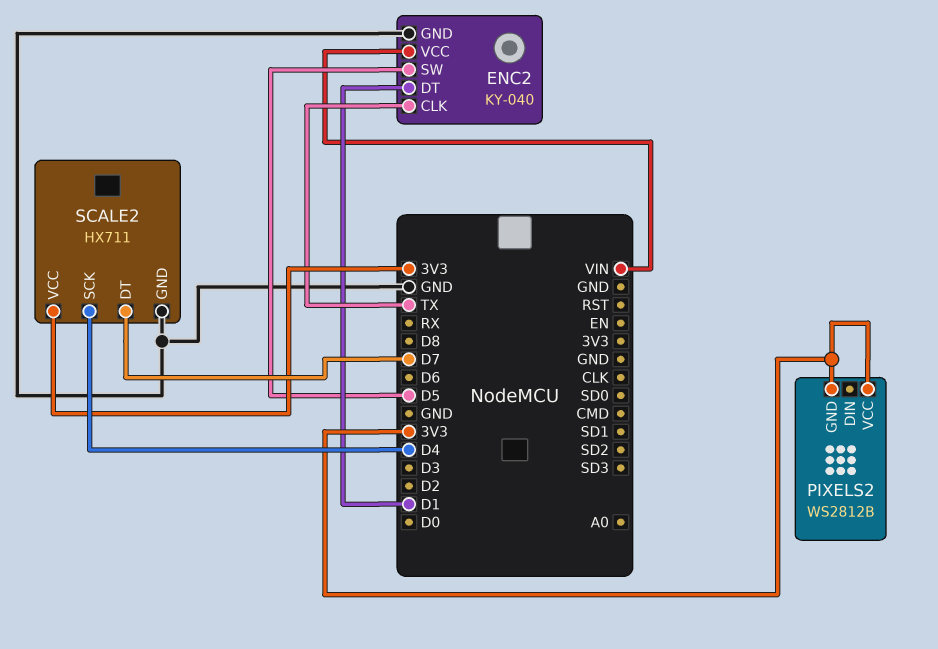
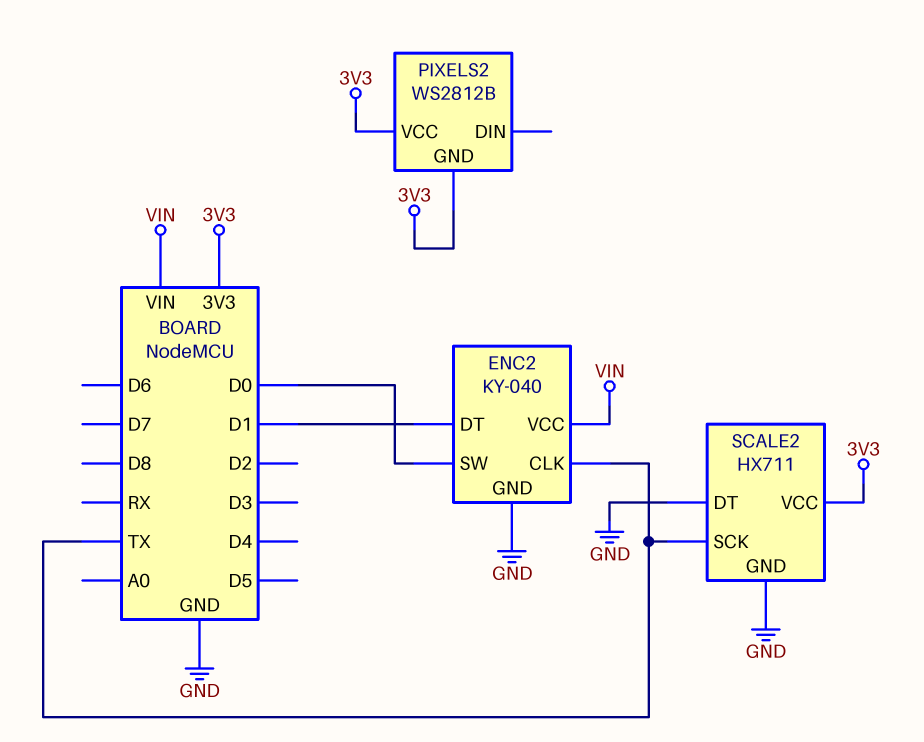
ENC2 pin SW: D5 -> D0
SCALE2 pin DT: D7 -> GND
SCALE2 pin SCK: D4 -> TX

